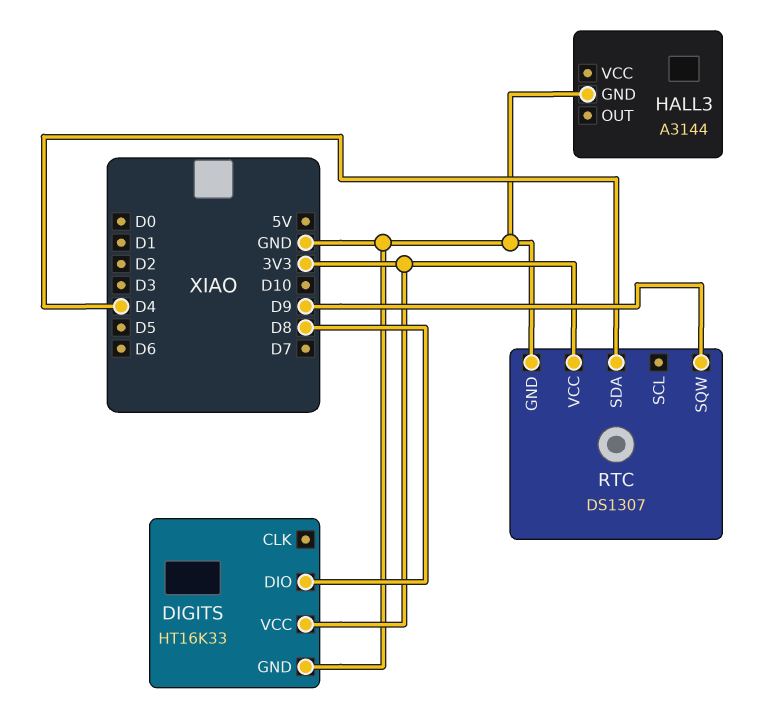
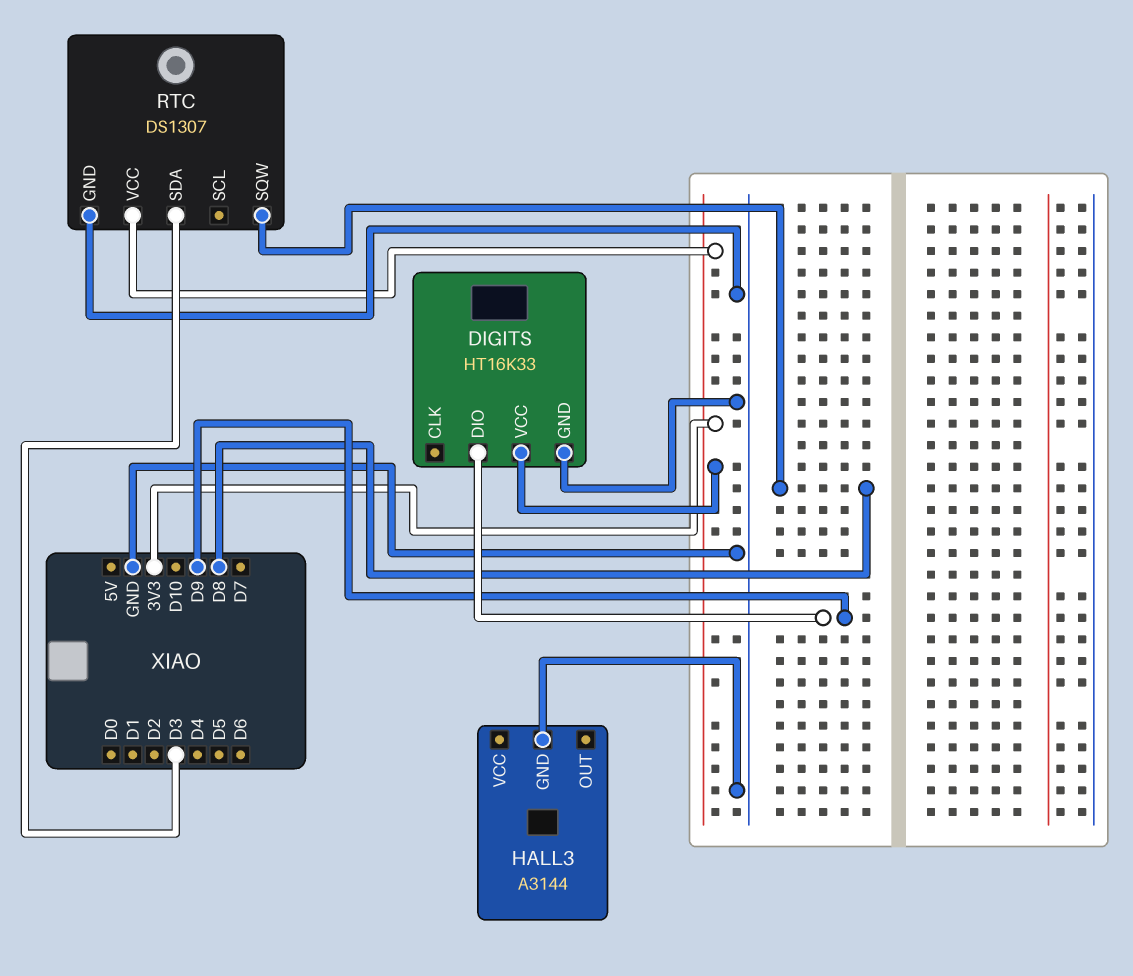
DIGITS pin DIO: D8 -> D9
RTC pin SDA: D4 -> D3
RTC pin SQW: D9 -> D8

